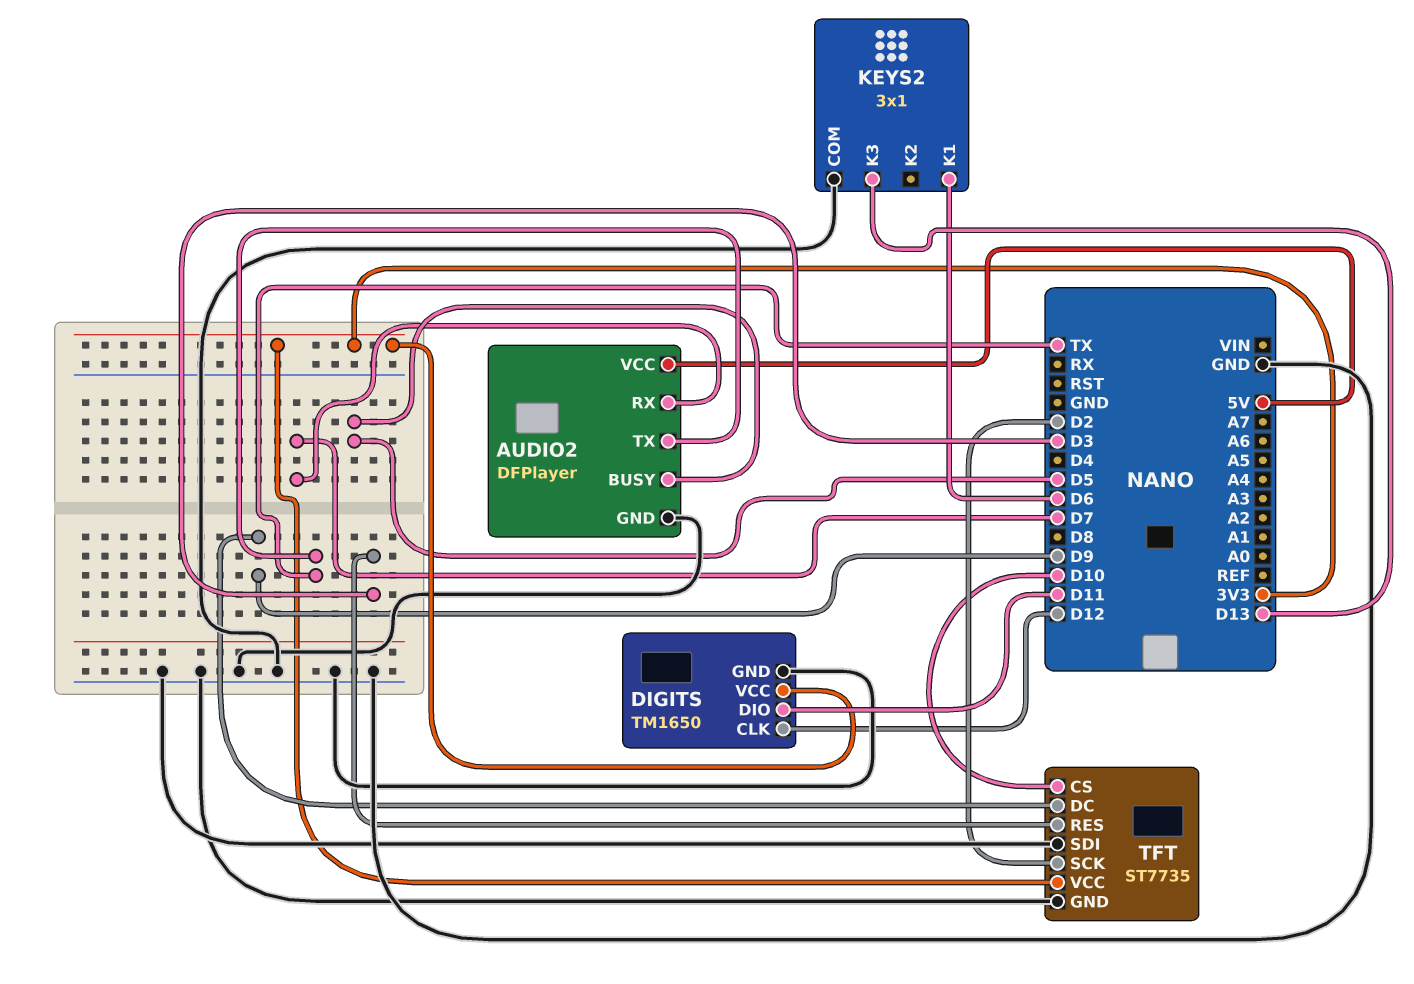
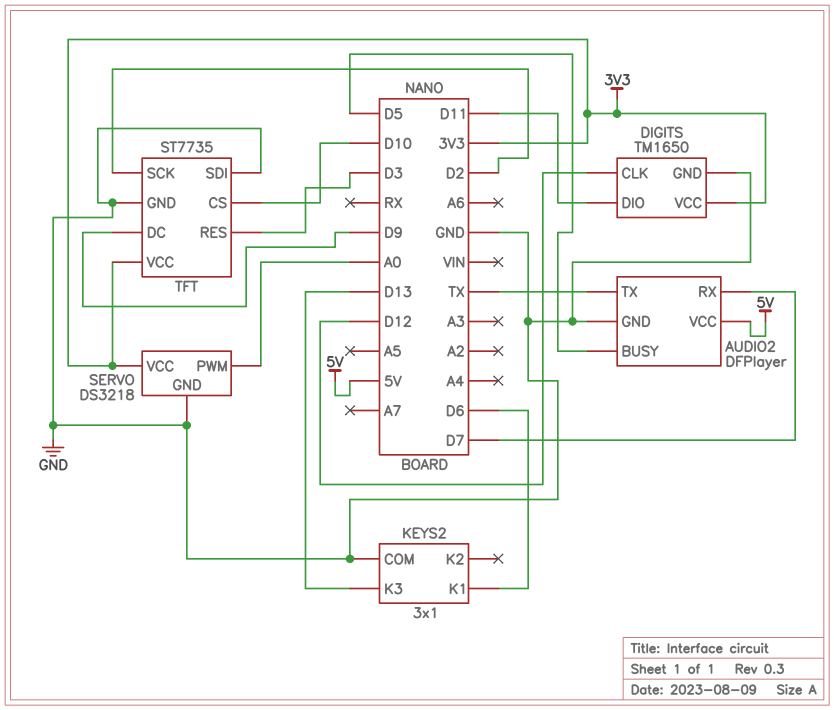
SERVO: none -> DS3218
SERVO pin GND: none -> GND
SERVO pin PWM: none -> A0
SERVO pin VCC: none -> 3V3

